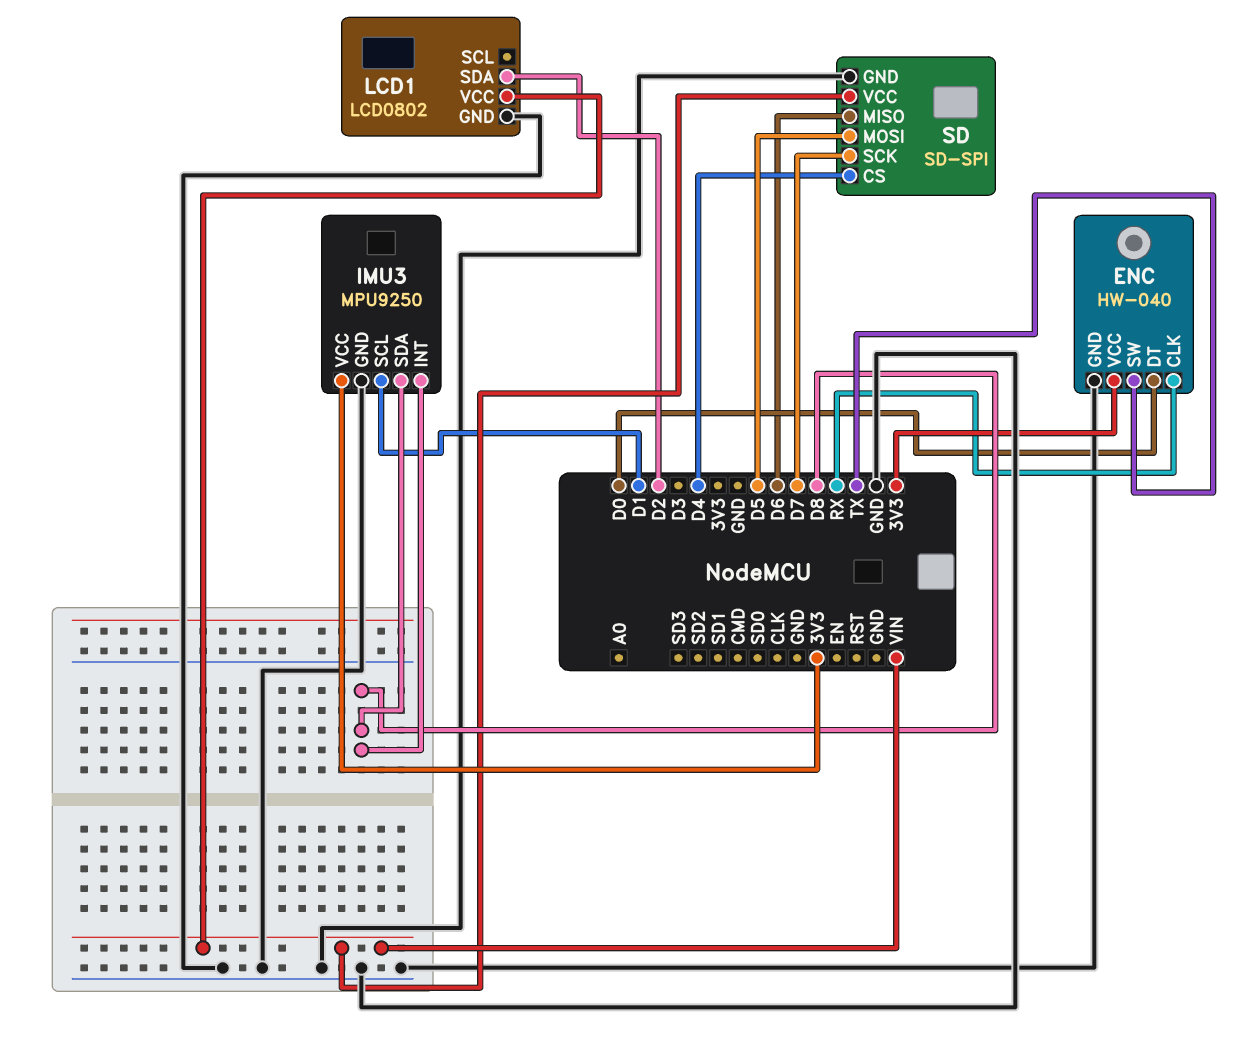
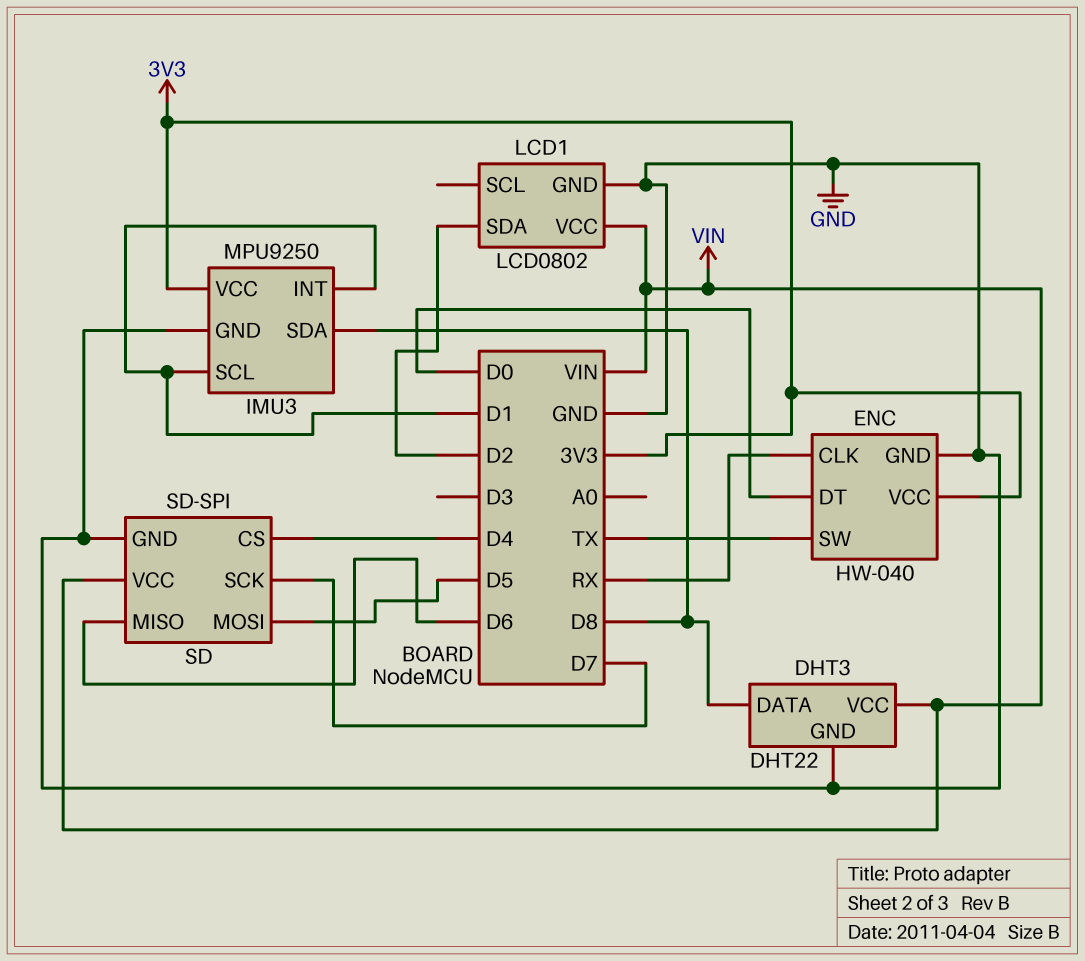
DHT3: none -> DHT22
DHT3 pin DATA: none -> D8
DHT3 pin GND: none -> GND
DHT3 pin VCC: none -> VIN
IMU3 pin INT: D8 -> D1

